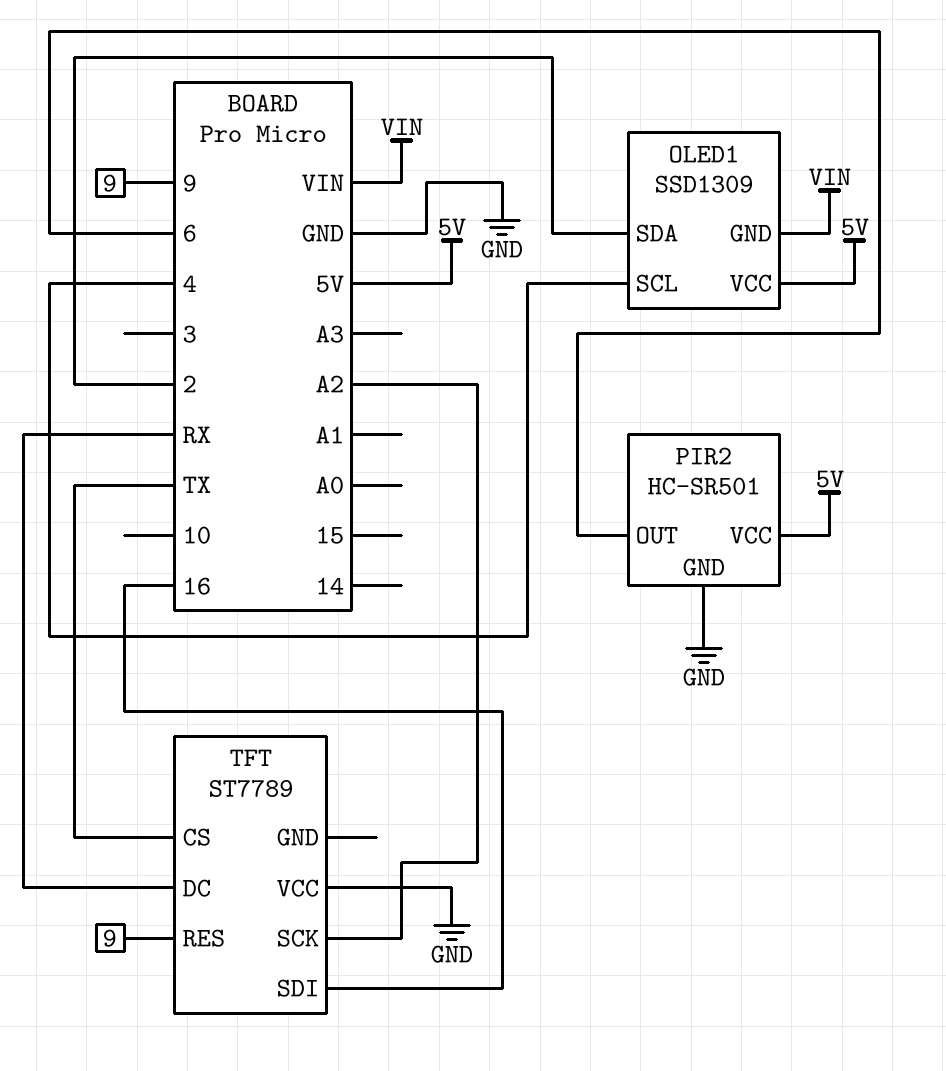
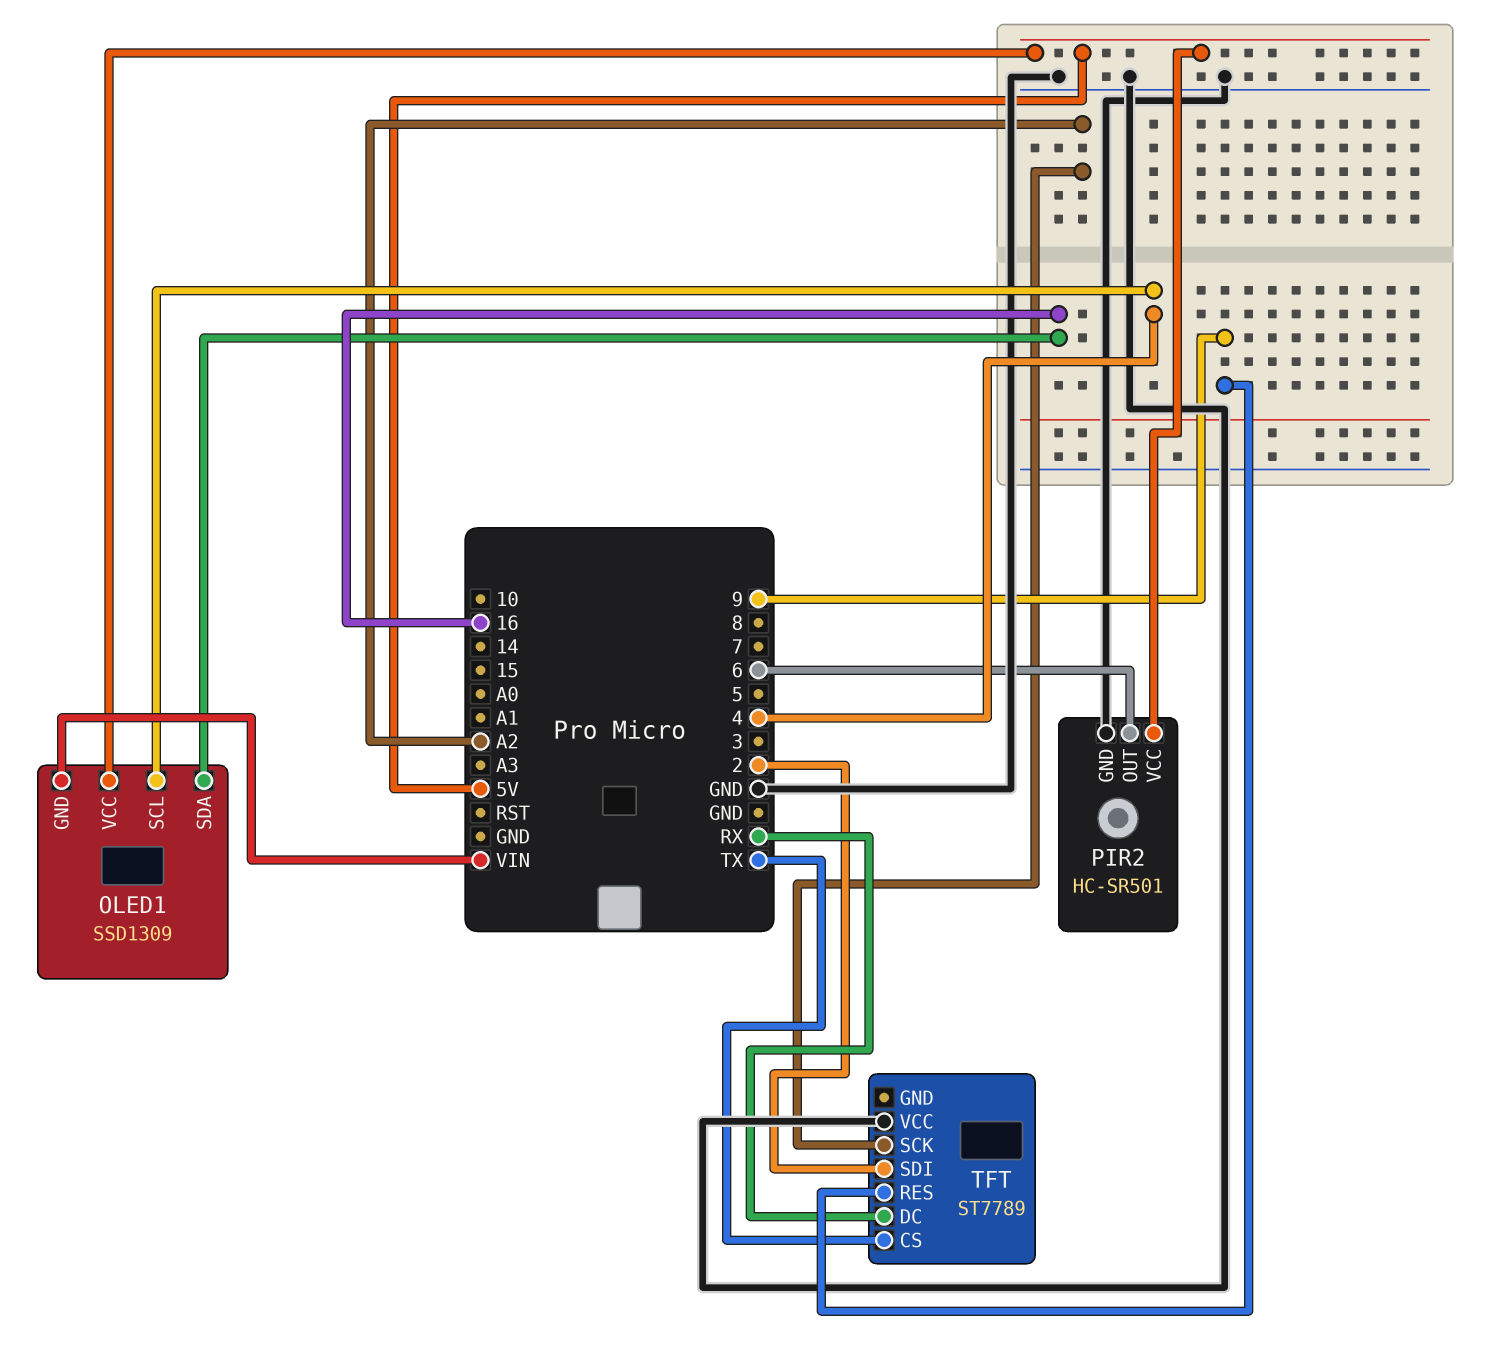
OLED1 pin SDA: 2 -> 16
TFT pin SDI: 16 -> 2

